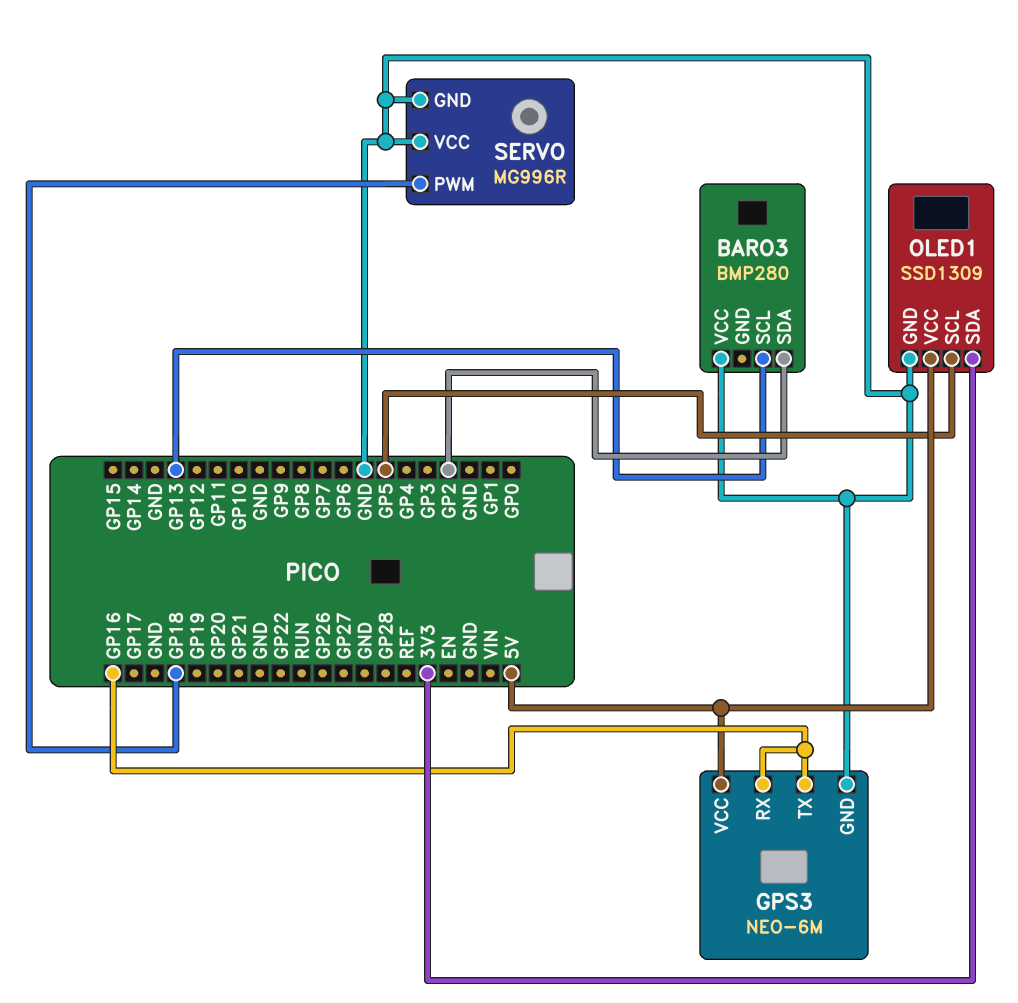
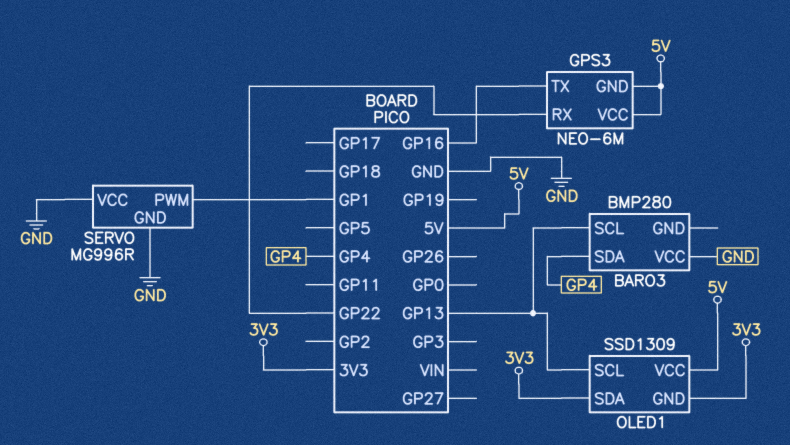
BARO3 pin SDA: GP2 -> GP4
GPS3 pin GND: GND -> 5V
GPS3 pin RX: GP16 -> GP22
OLED1 pin GND: GND -> 3V3
OLED1 pin SCL: GP5 -> GP13
SERVO pin PWM: GP18 -> GP1

